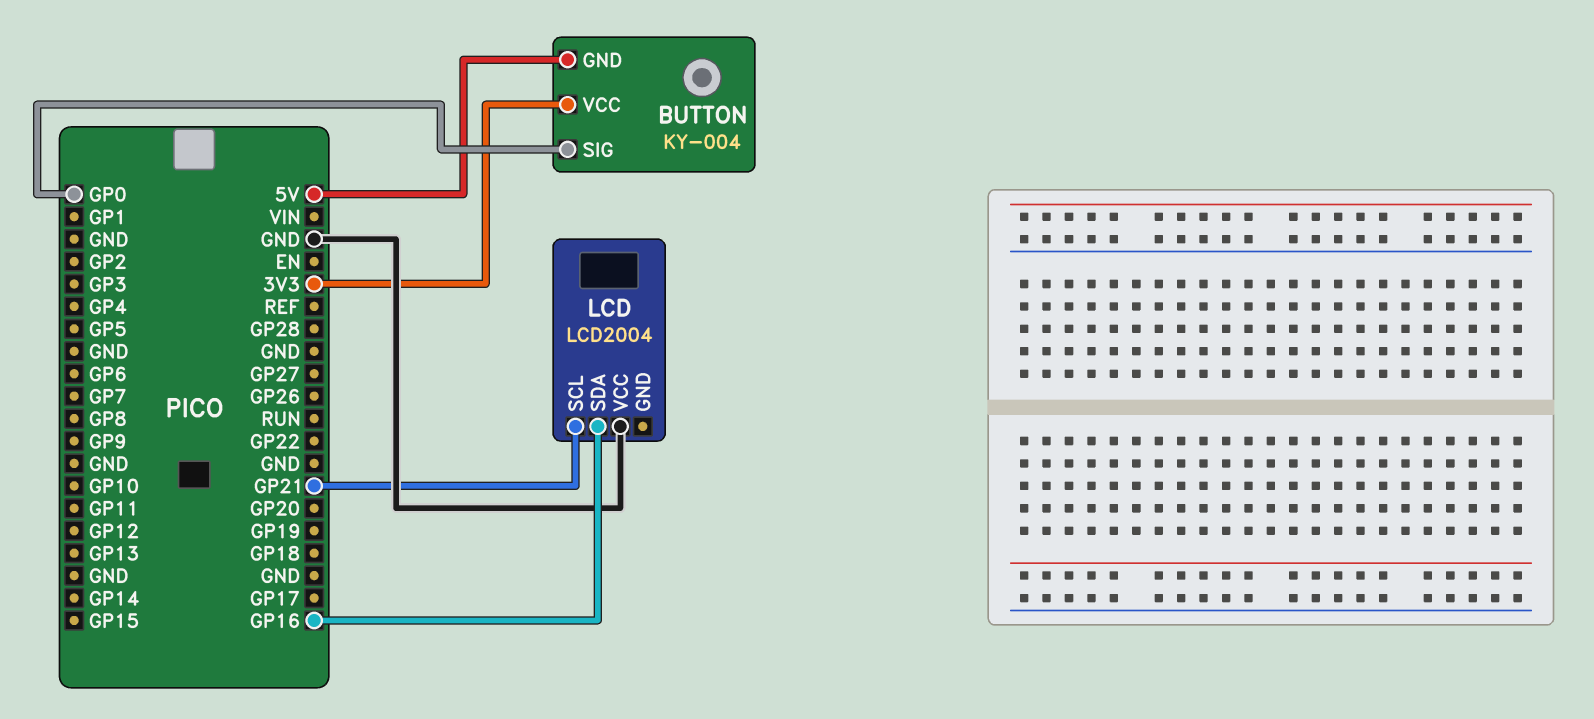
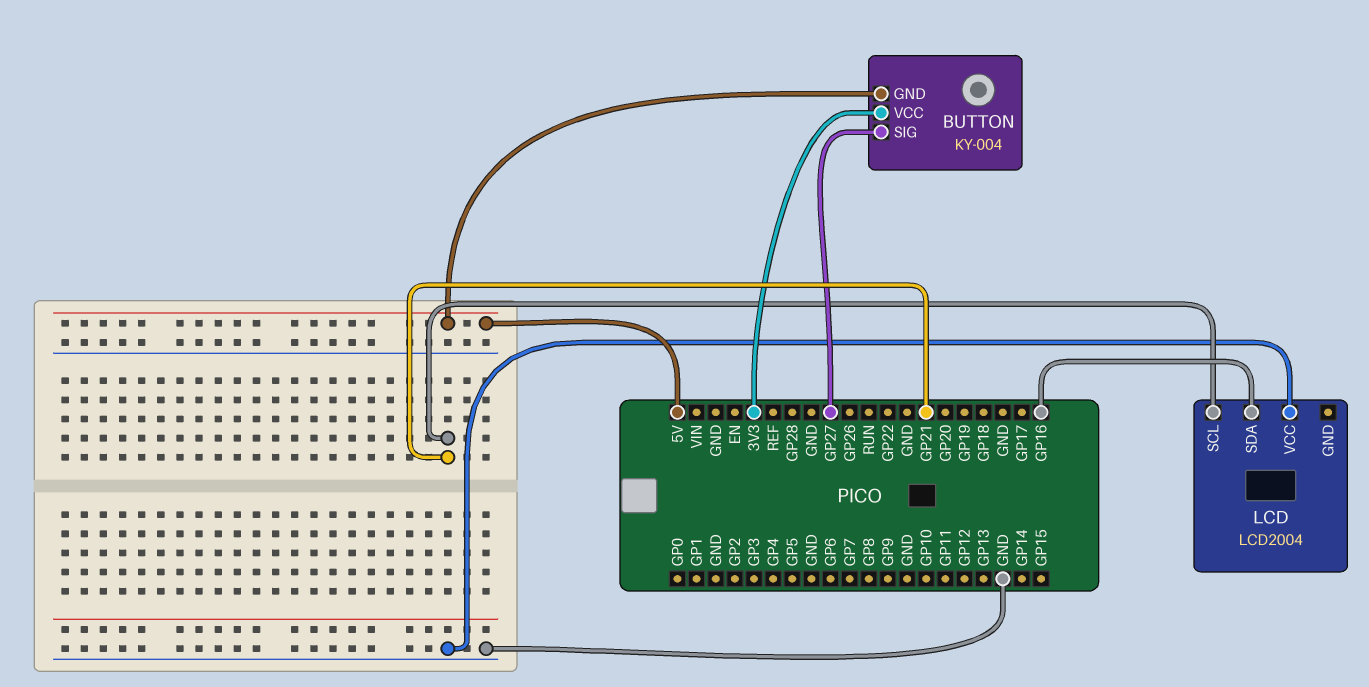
BUTTON pin SIG: GP0 -> GP27

